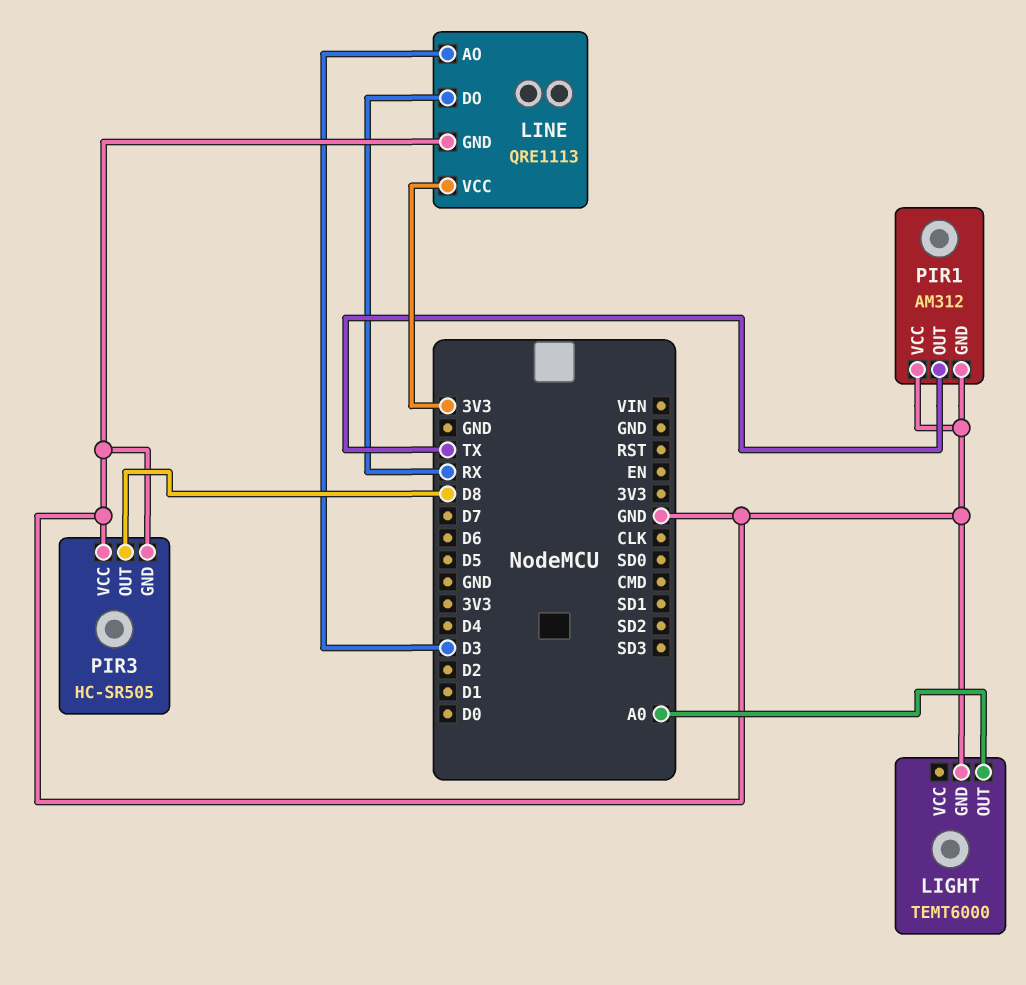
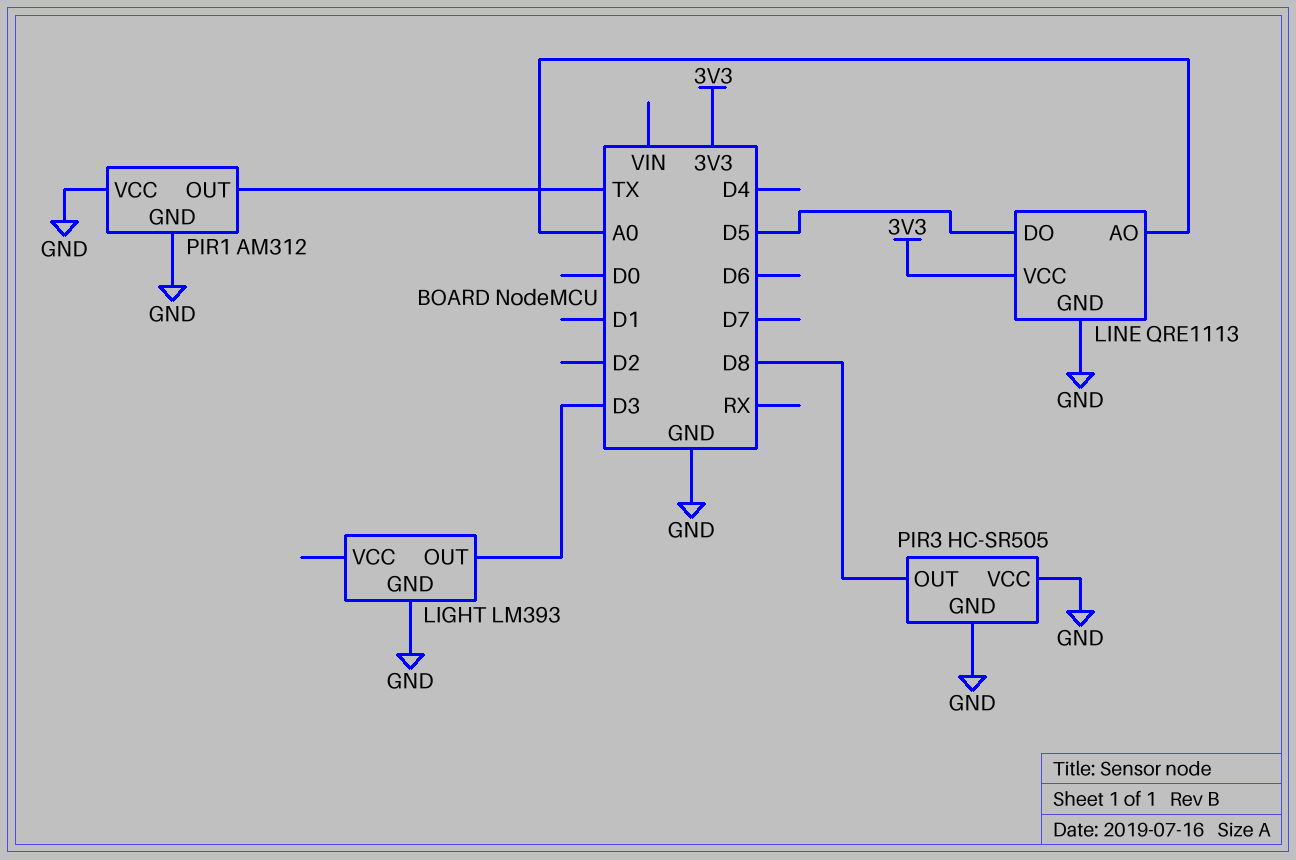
LIGHT: TEMT6000 -> LM393
LIGHT pin OUT: A0 -> D3
LINE pin AO: D3 -> A0
LINE pin DO: RX -> D5

